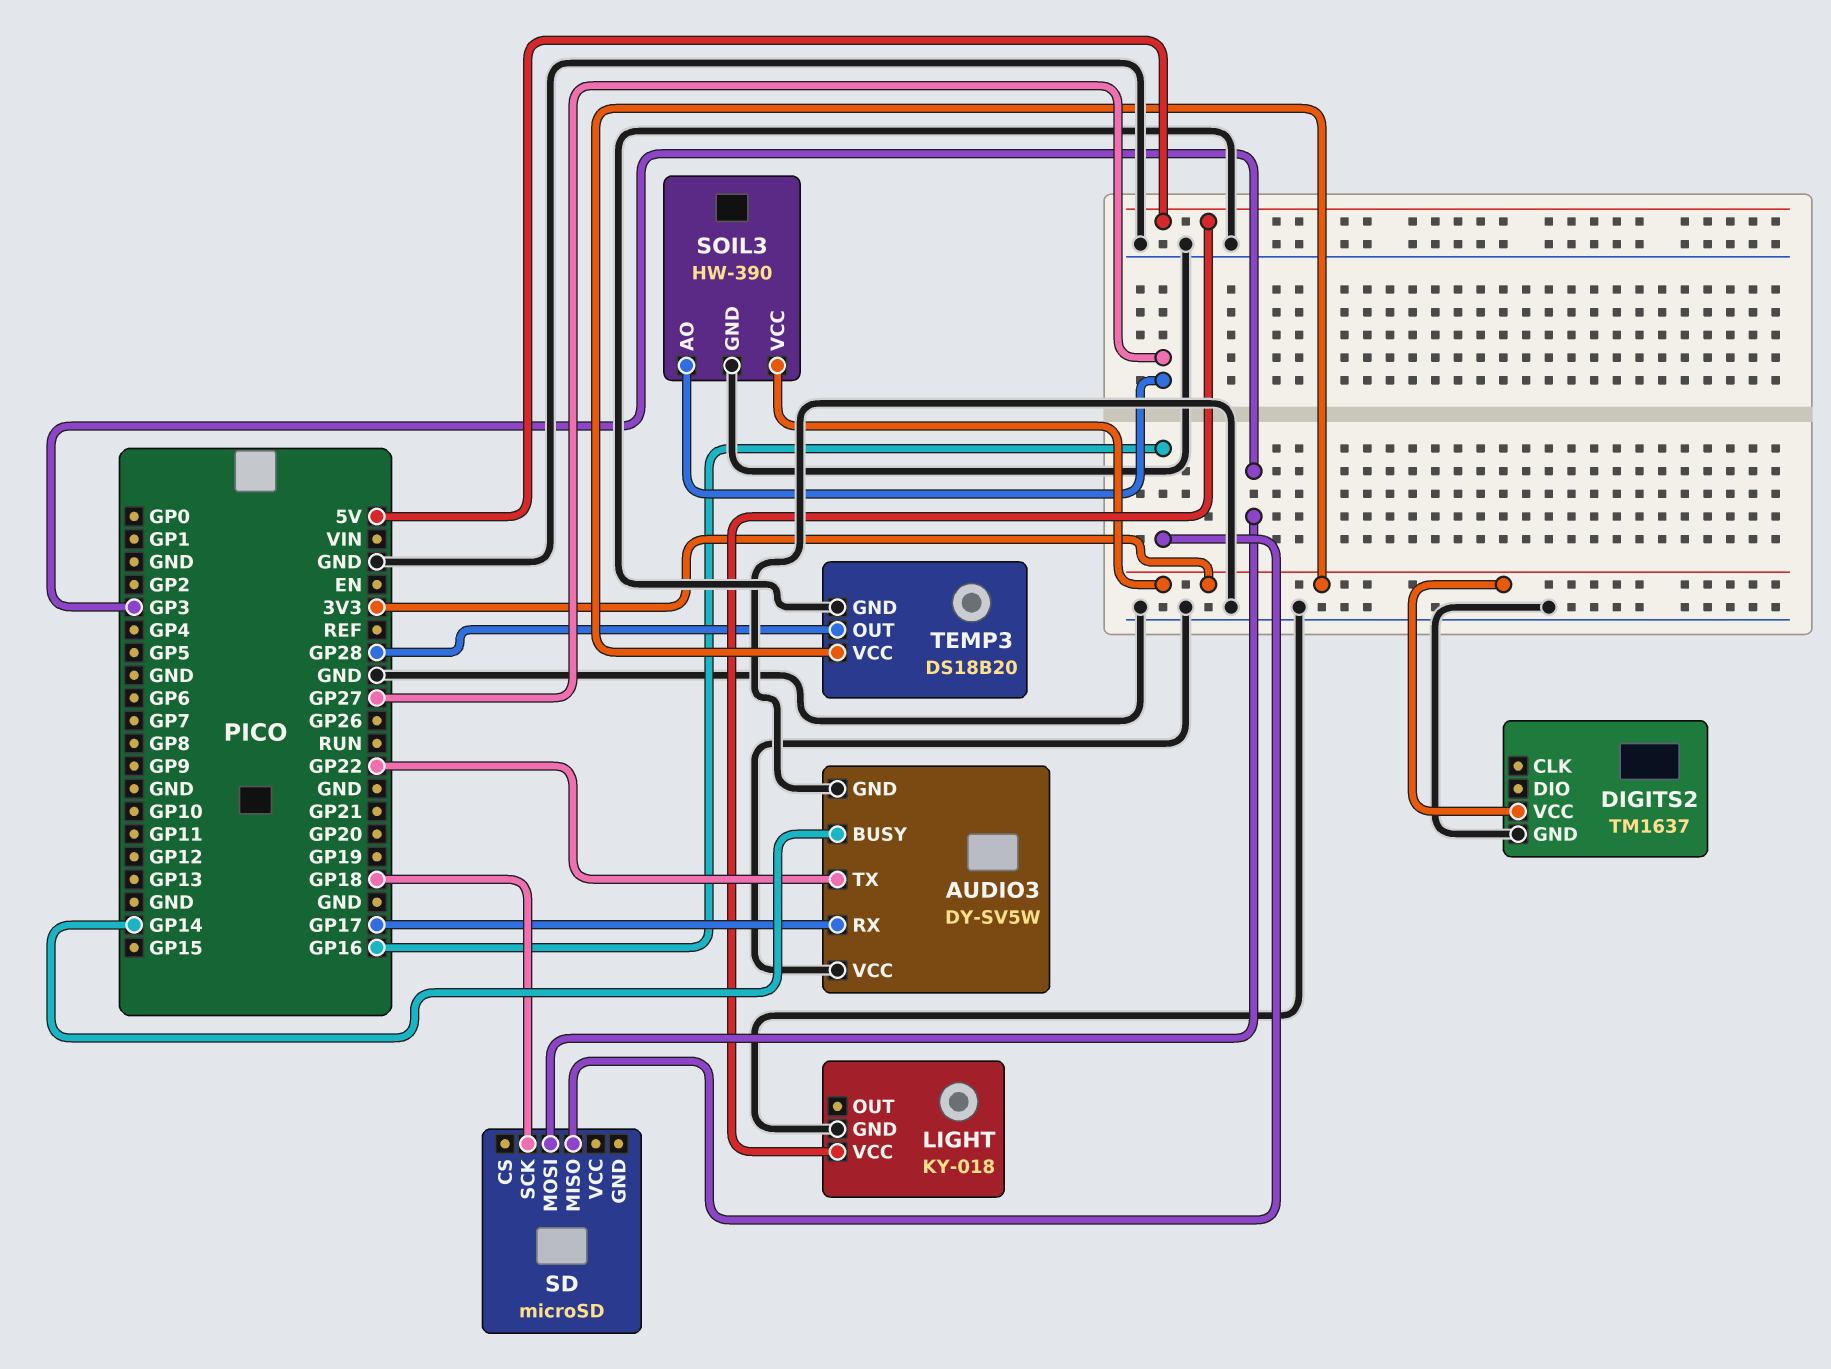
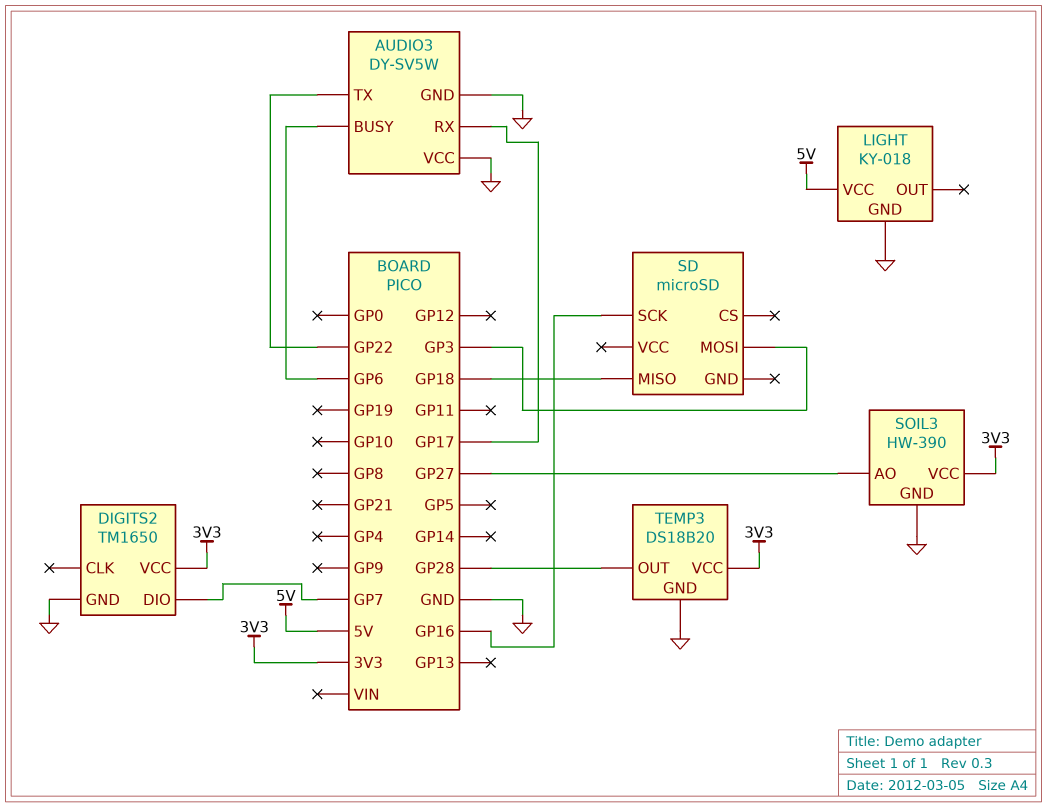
AUDIO3 pin BUSY: GP14 -> GP6
DIGITS2: TM1637 -> TM1650
DIGITS2 pin DIO: none -> GP7
SD pin MISO: GP16 -> GP18
SD pin SCK: GP18 -> GP16

